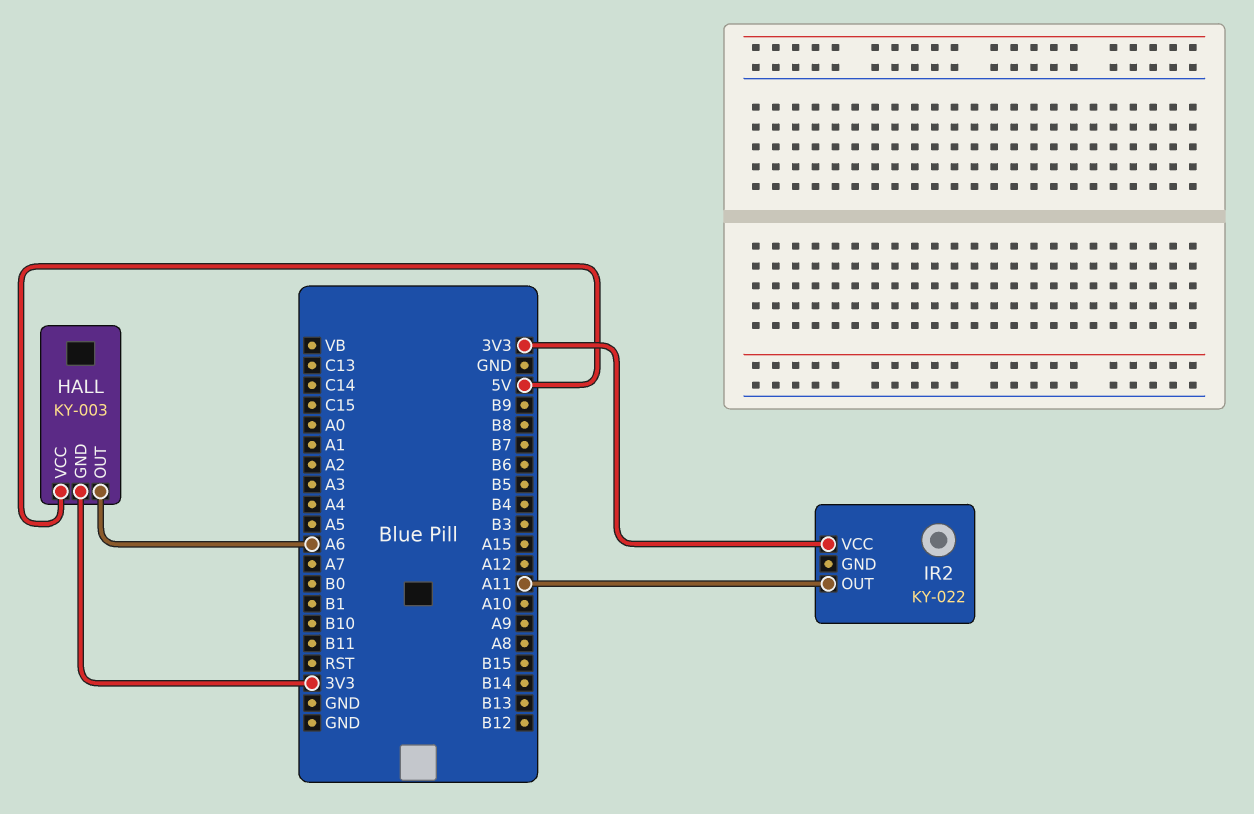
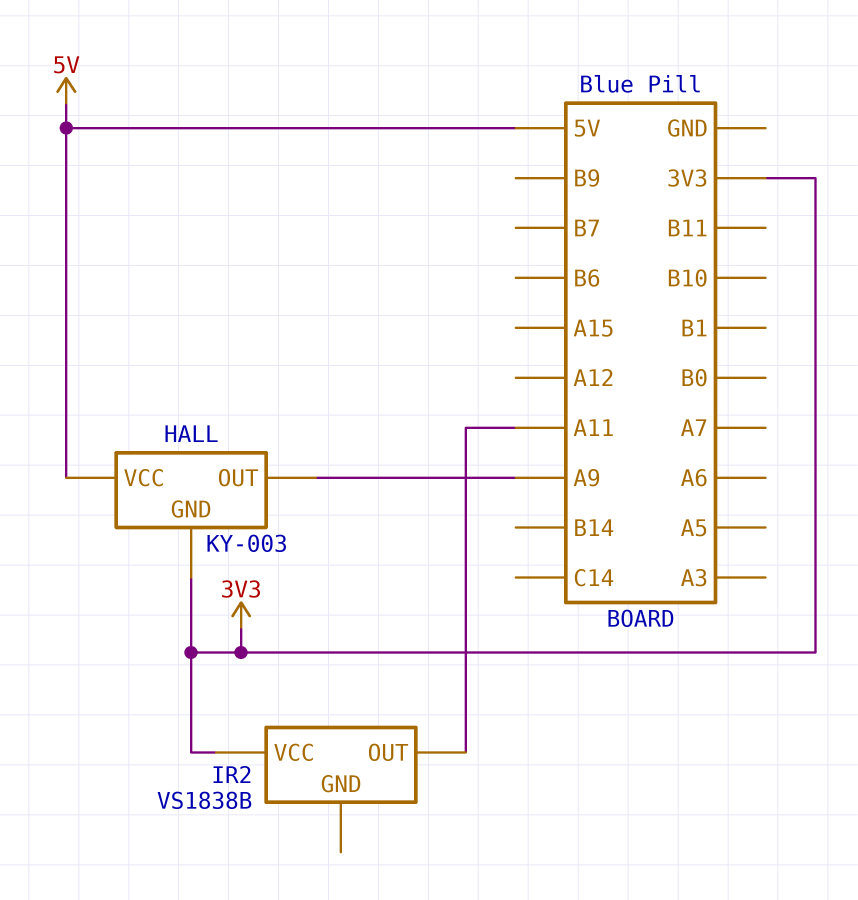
HALL pin OUT: A6 -> A9
IR2: KY-022 -> VS1838B

